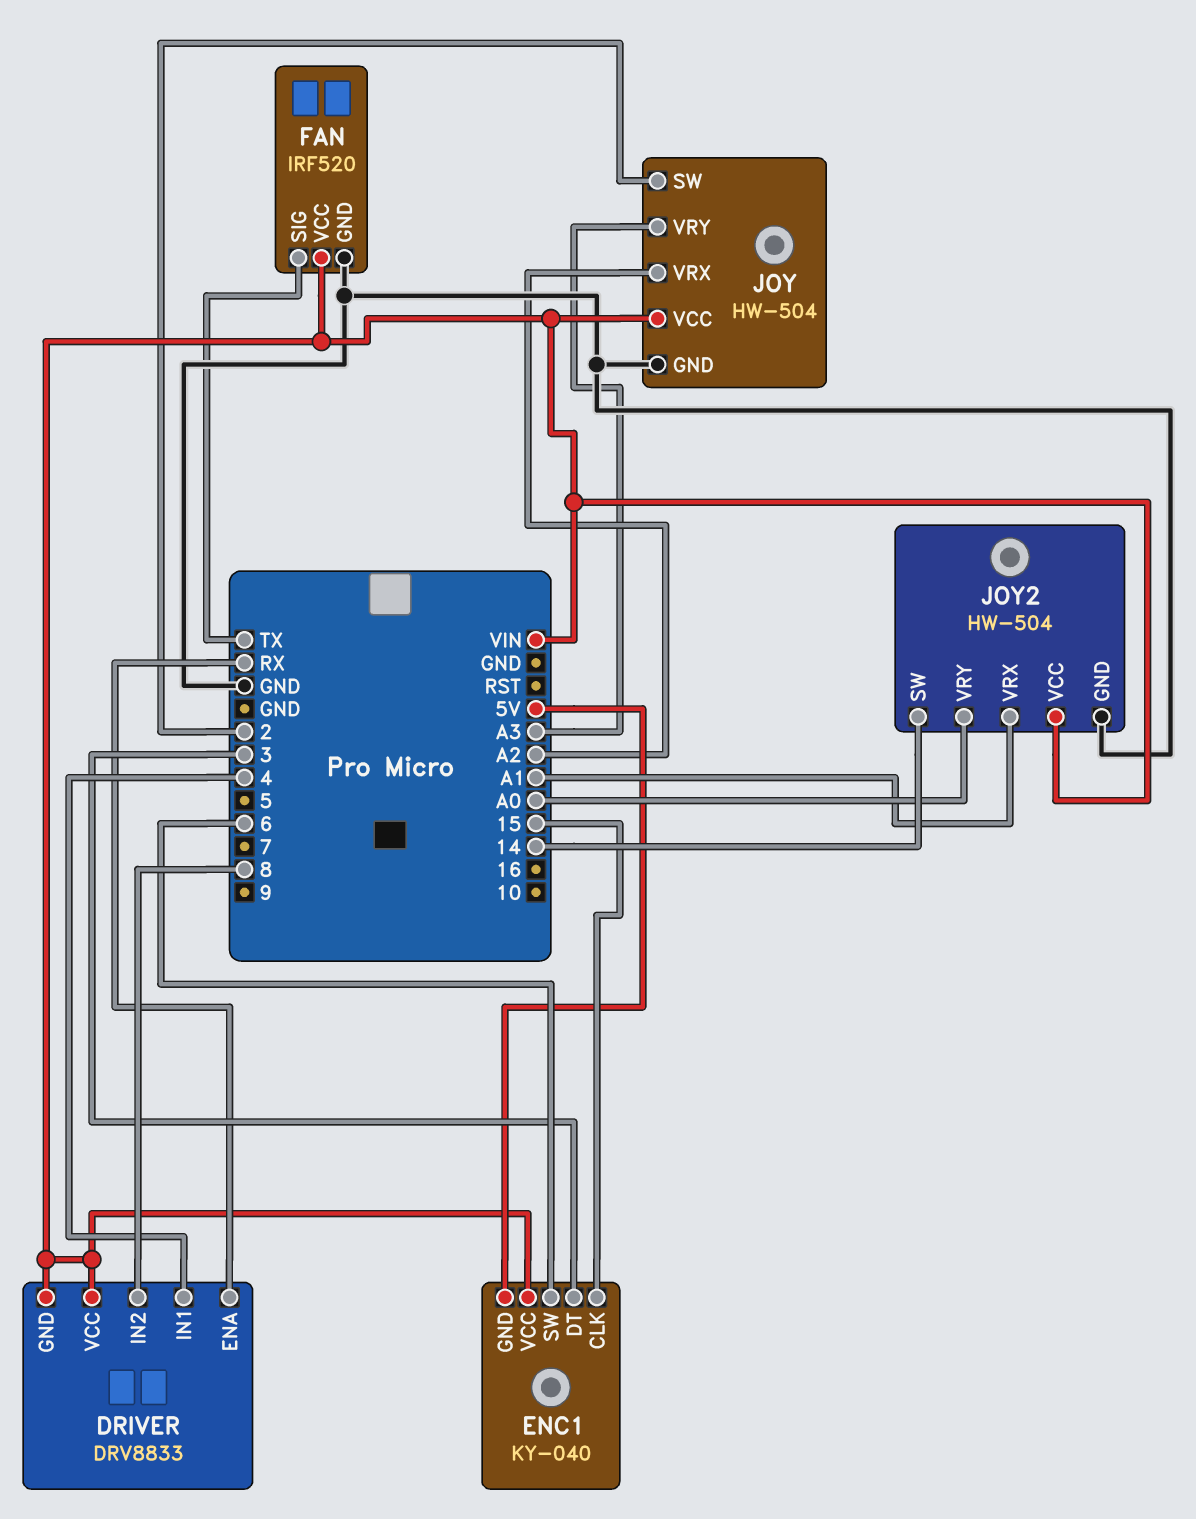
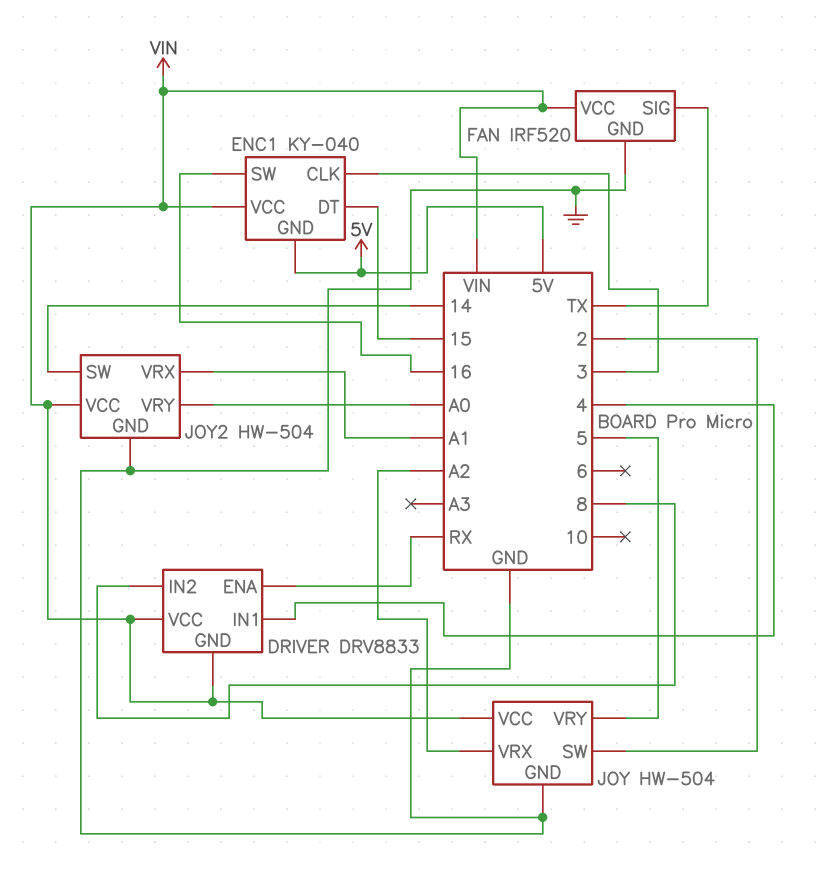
ENC1 pin CLK: 15 -> 3
ENC1 pin DT: 3 -> 15
ENC1 pin SW: 6 -> 16
JOY pin VRY: A3 -> 5

